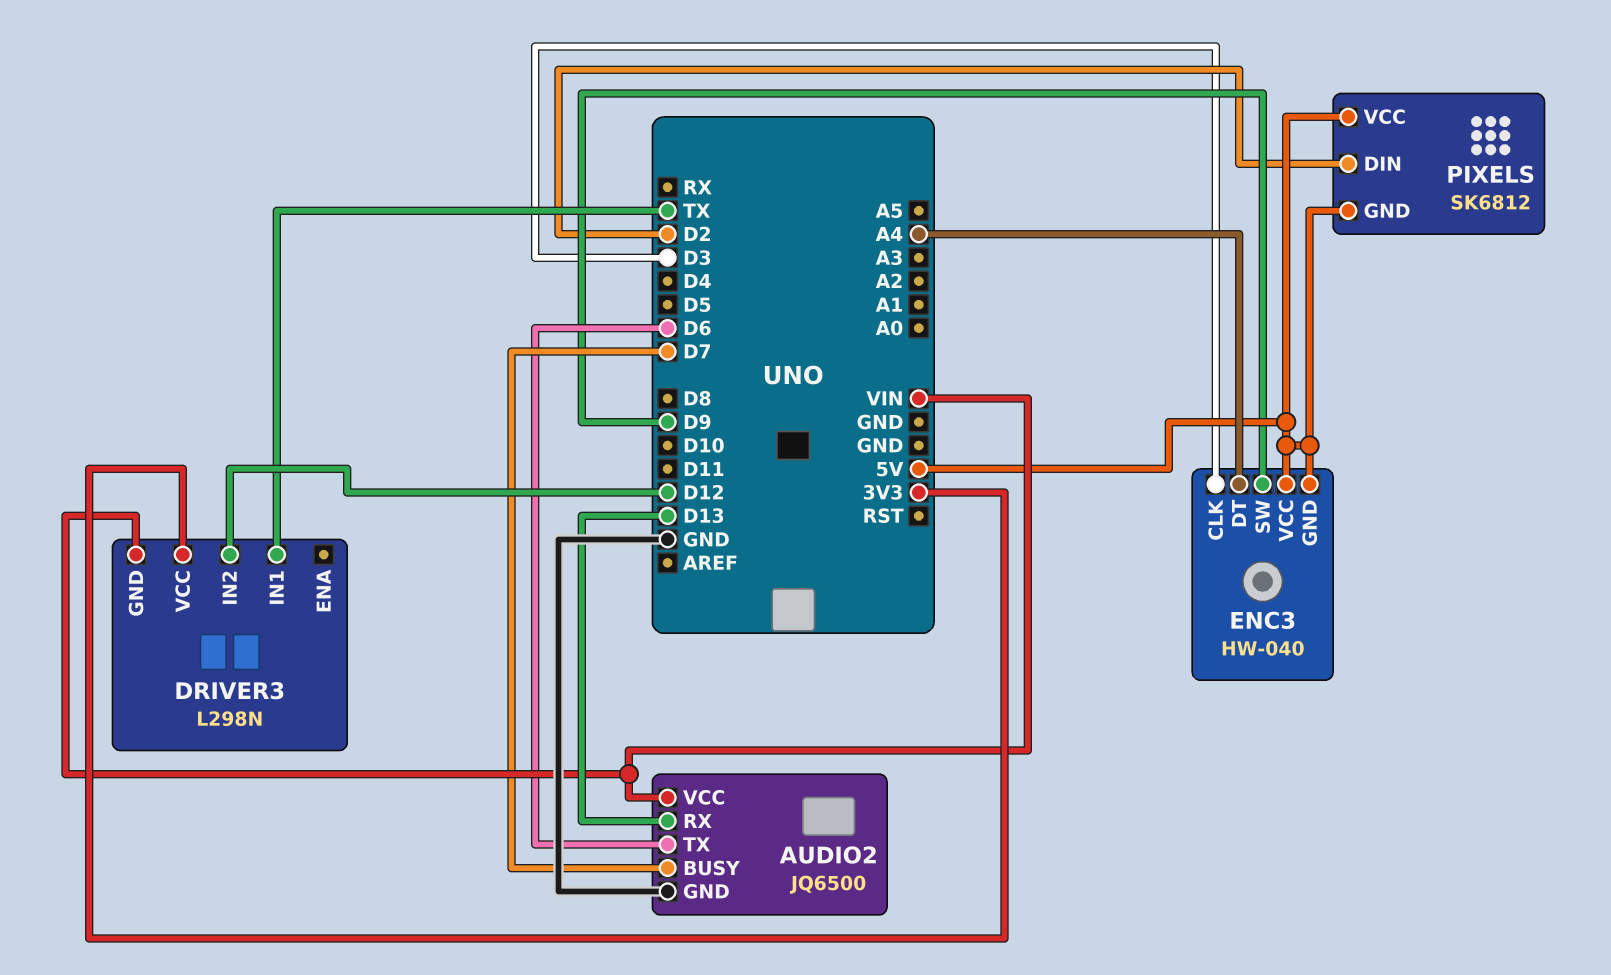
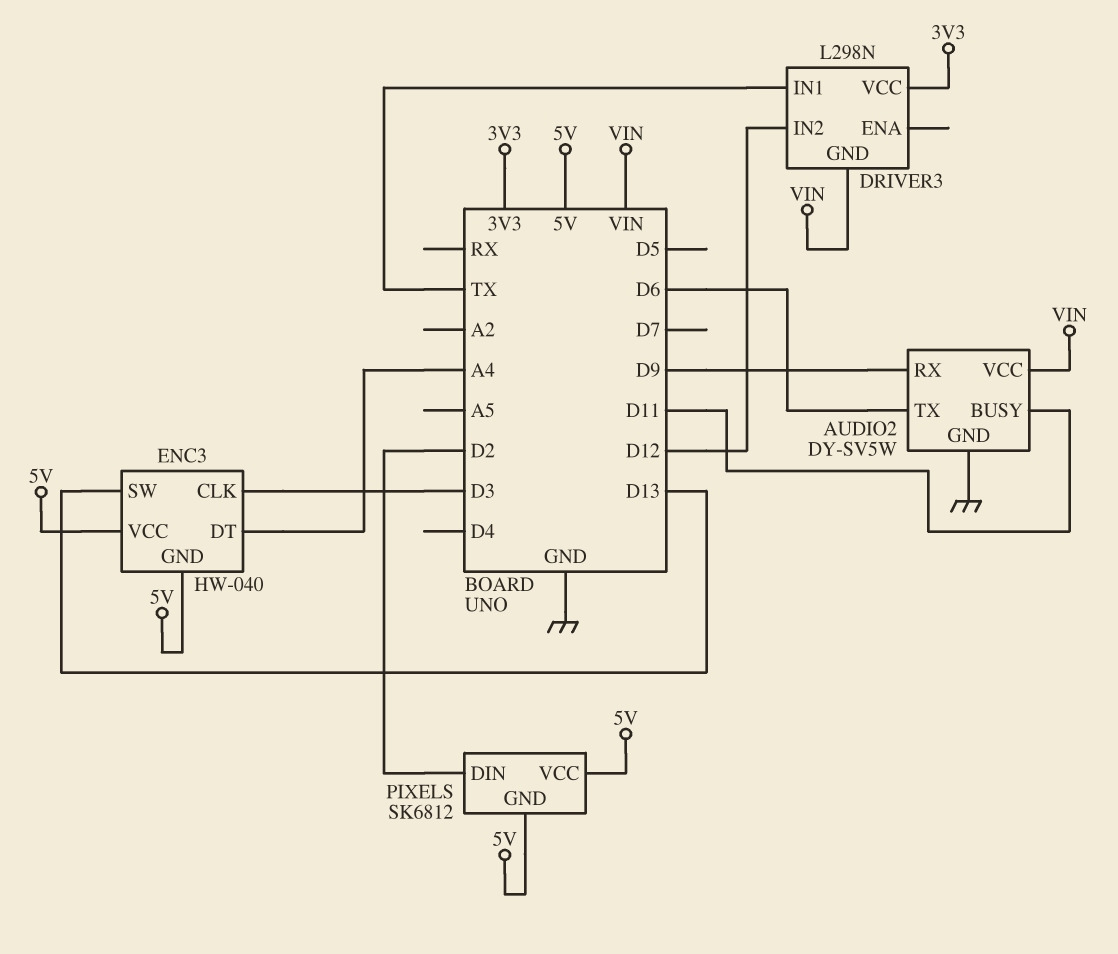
AUDIO2: JQ6500 -> DY-SV5W
AUDIO2 pin BUSY: D7 -> D11
AUDIO2 pin RX: D13 -> D9
ENC3 pin SW: D9 -> D13

